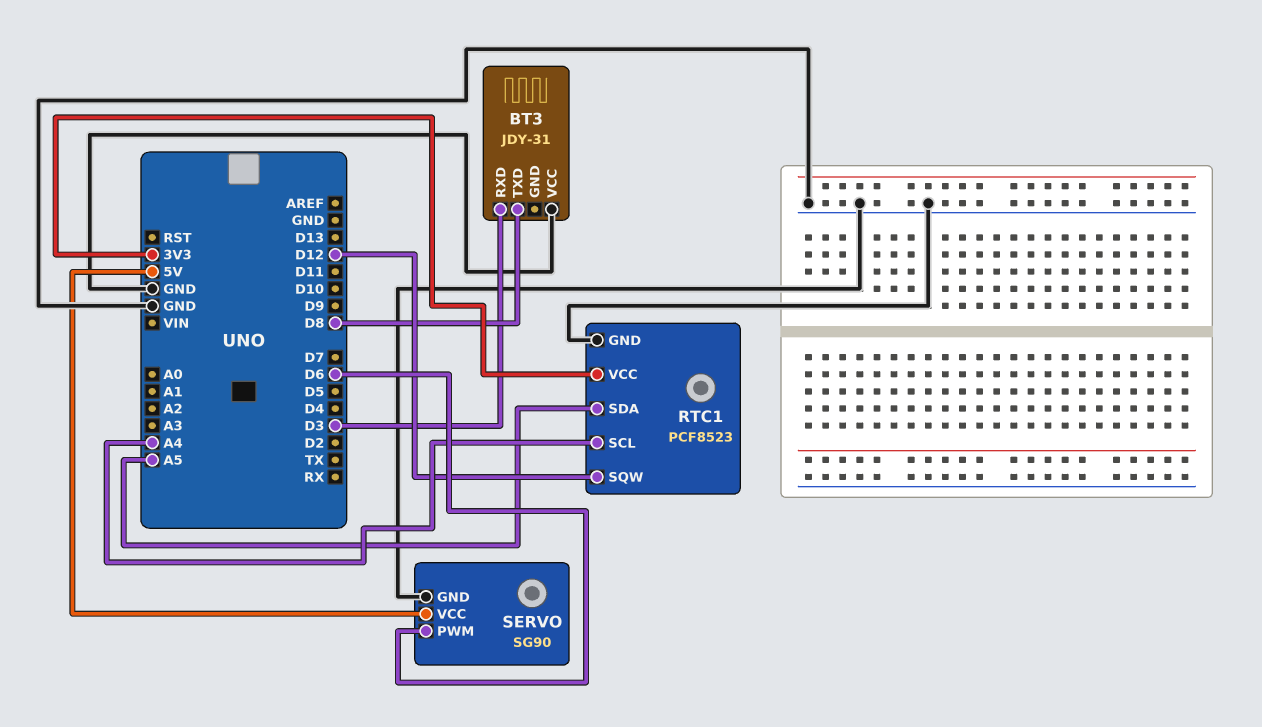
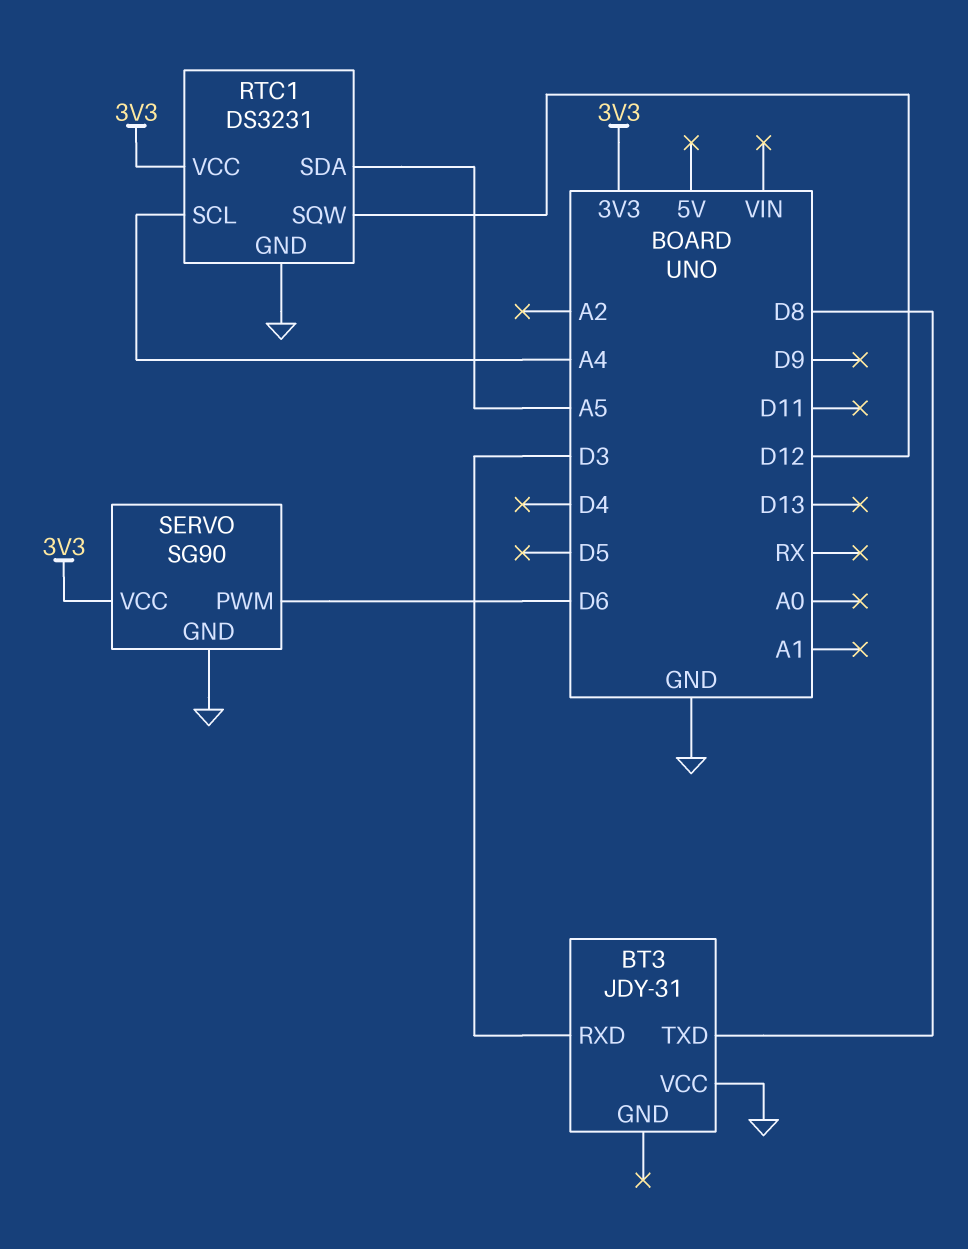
RTC1: PCF8523 -> DS3231
SERVO pin VCC: 5V -> 3V3

